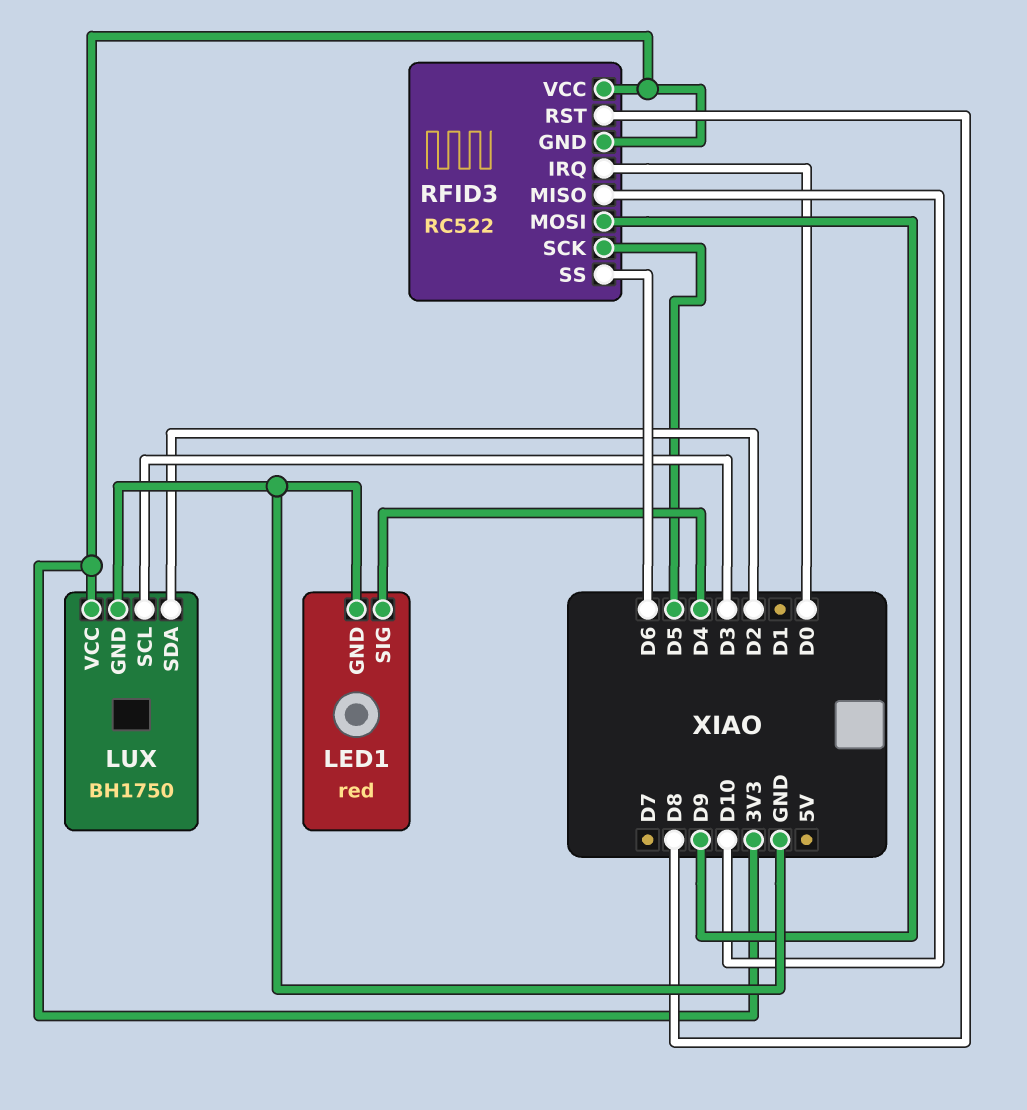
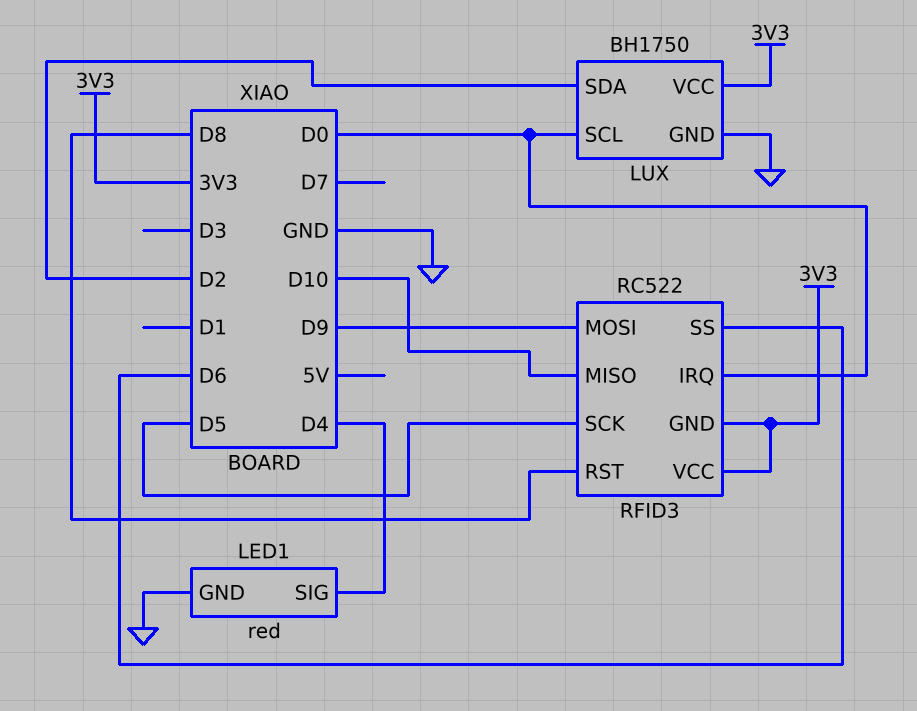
LUX pin SCL: D3 -> D0

